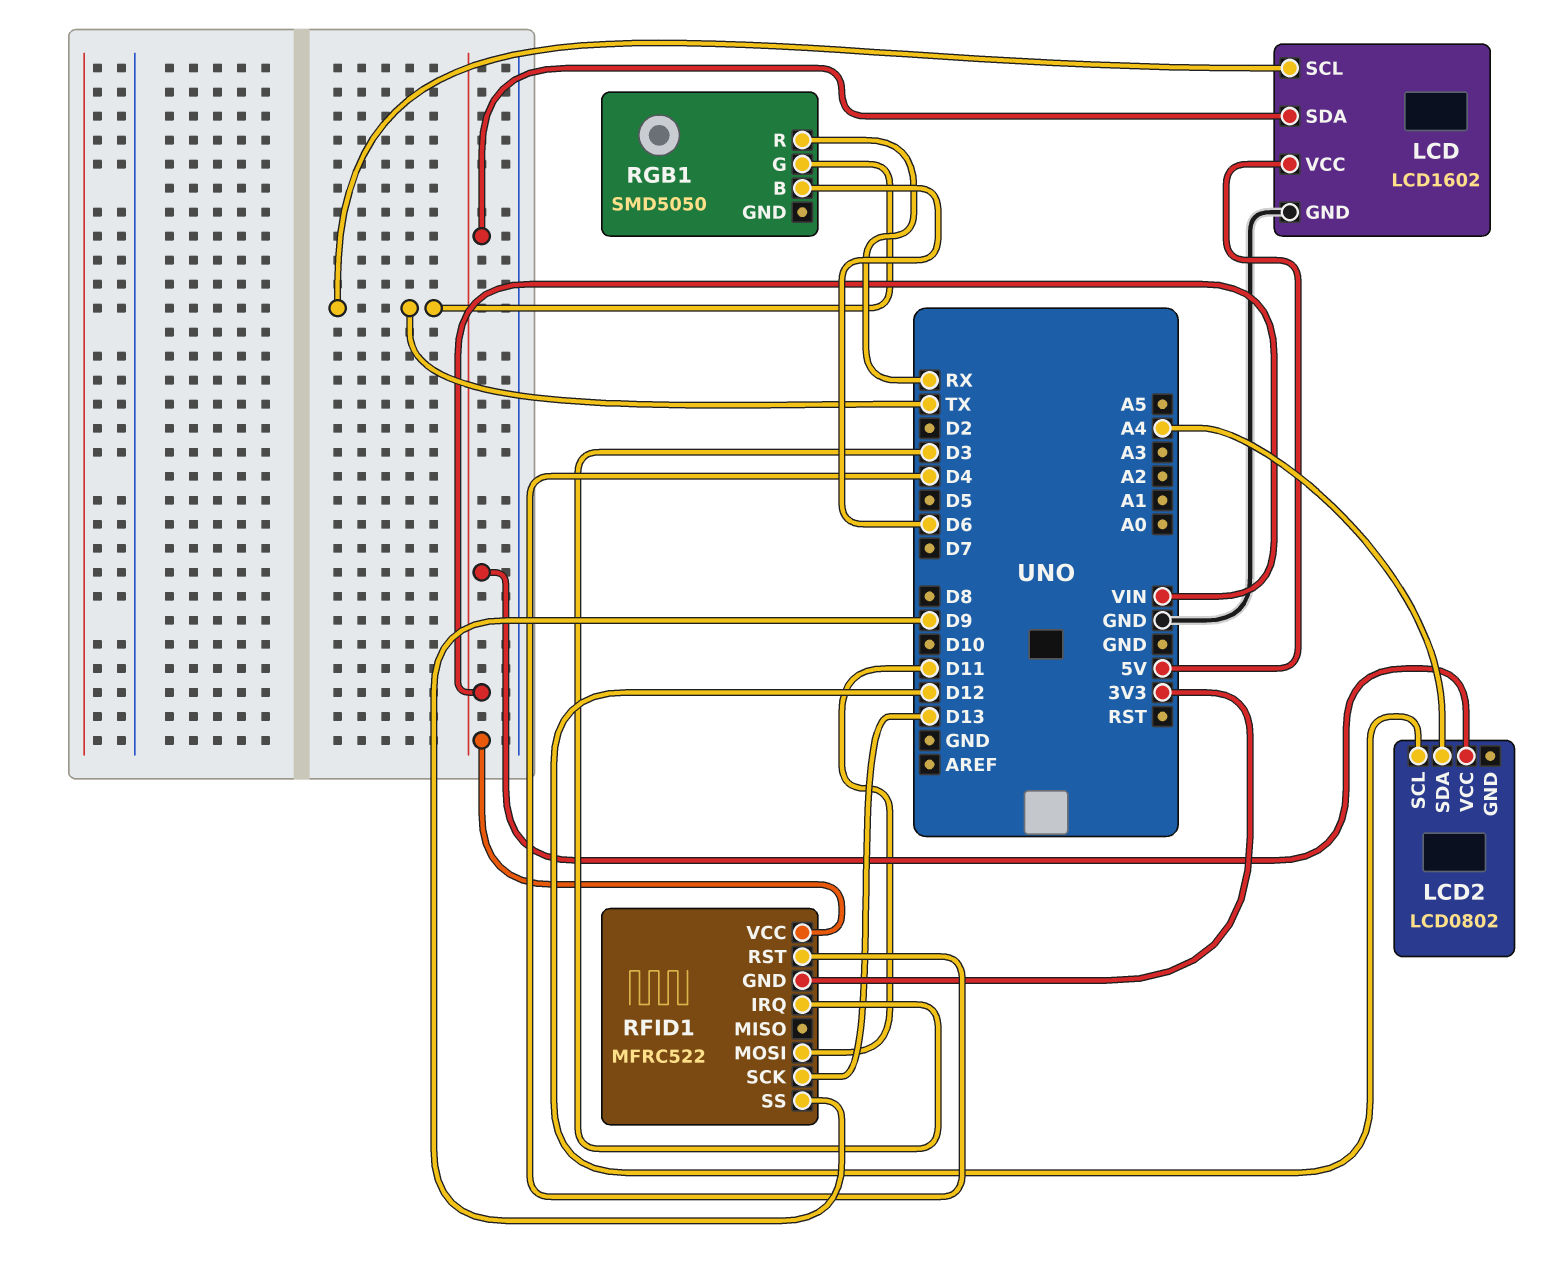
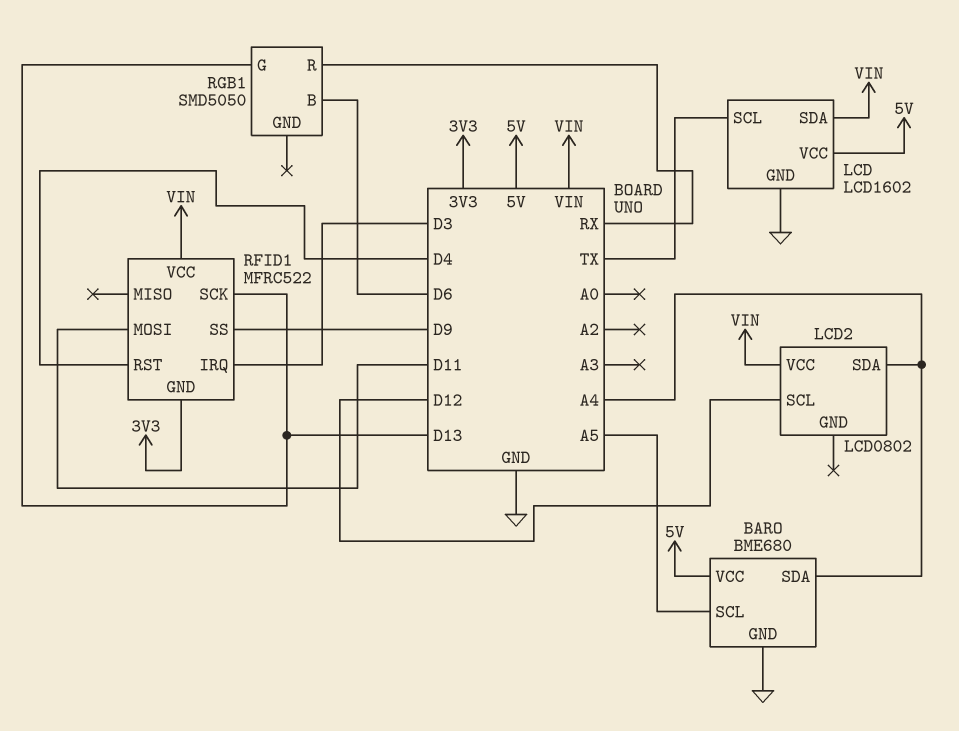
BARO: none -> BME680
BARO pin GND: none -> GND
BARO pin SCL: none -> A5
BARO pin SDA: none -> A4
BARO pin VCC: none -> 5V
RGB1 pin G: TX -> D13

